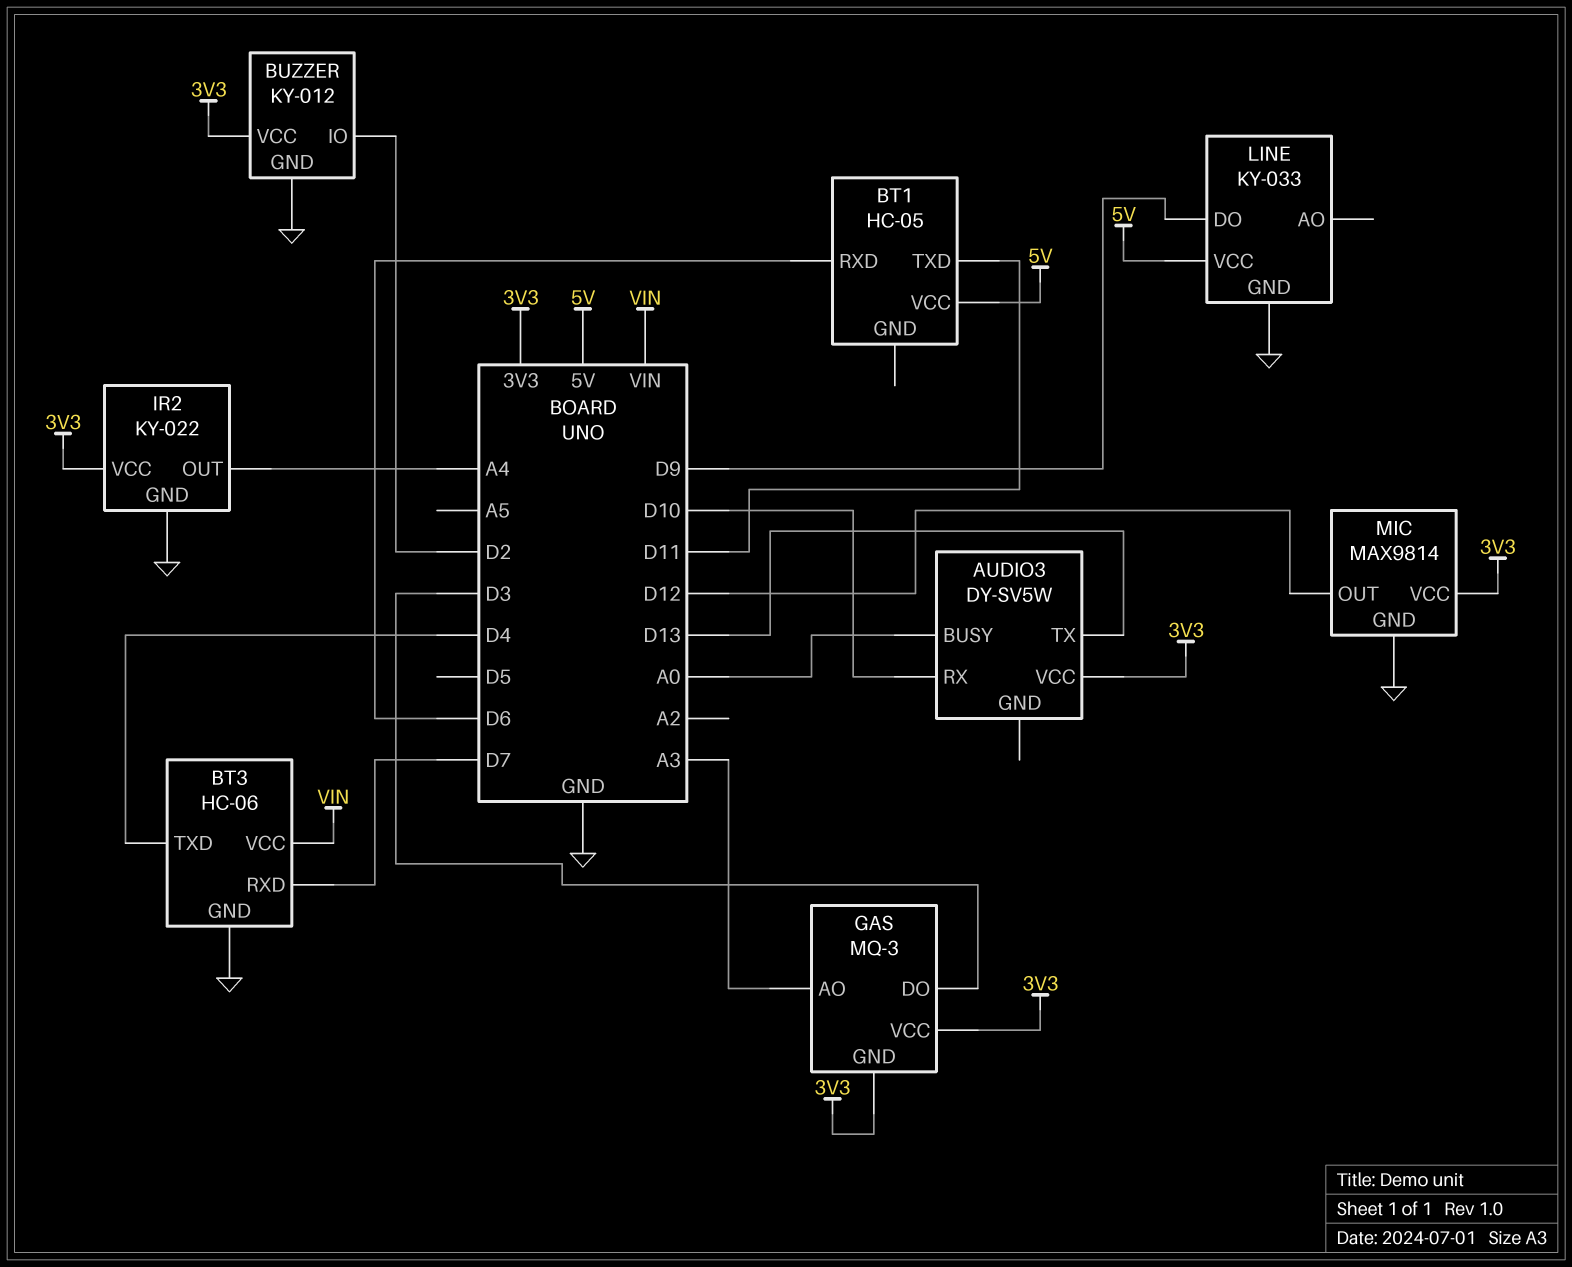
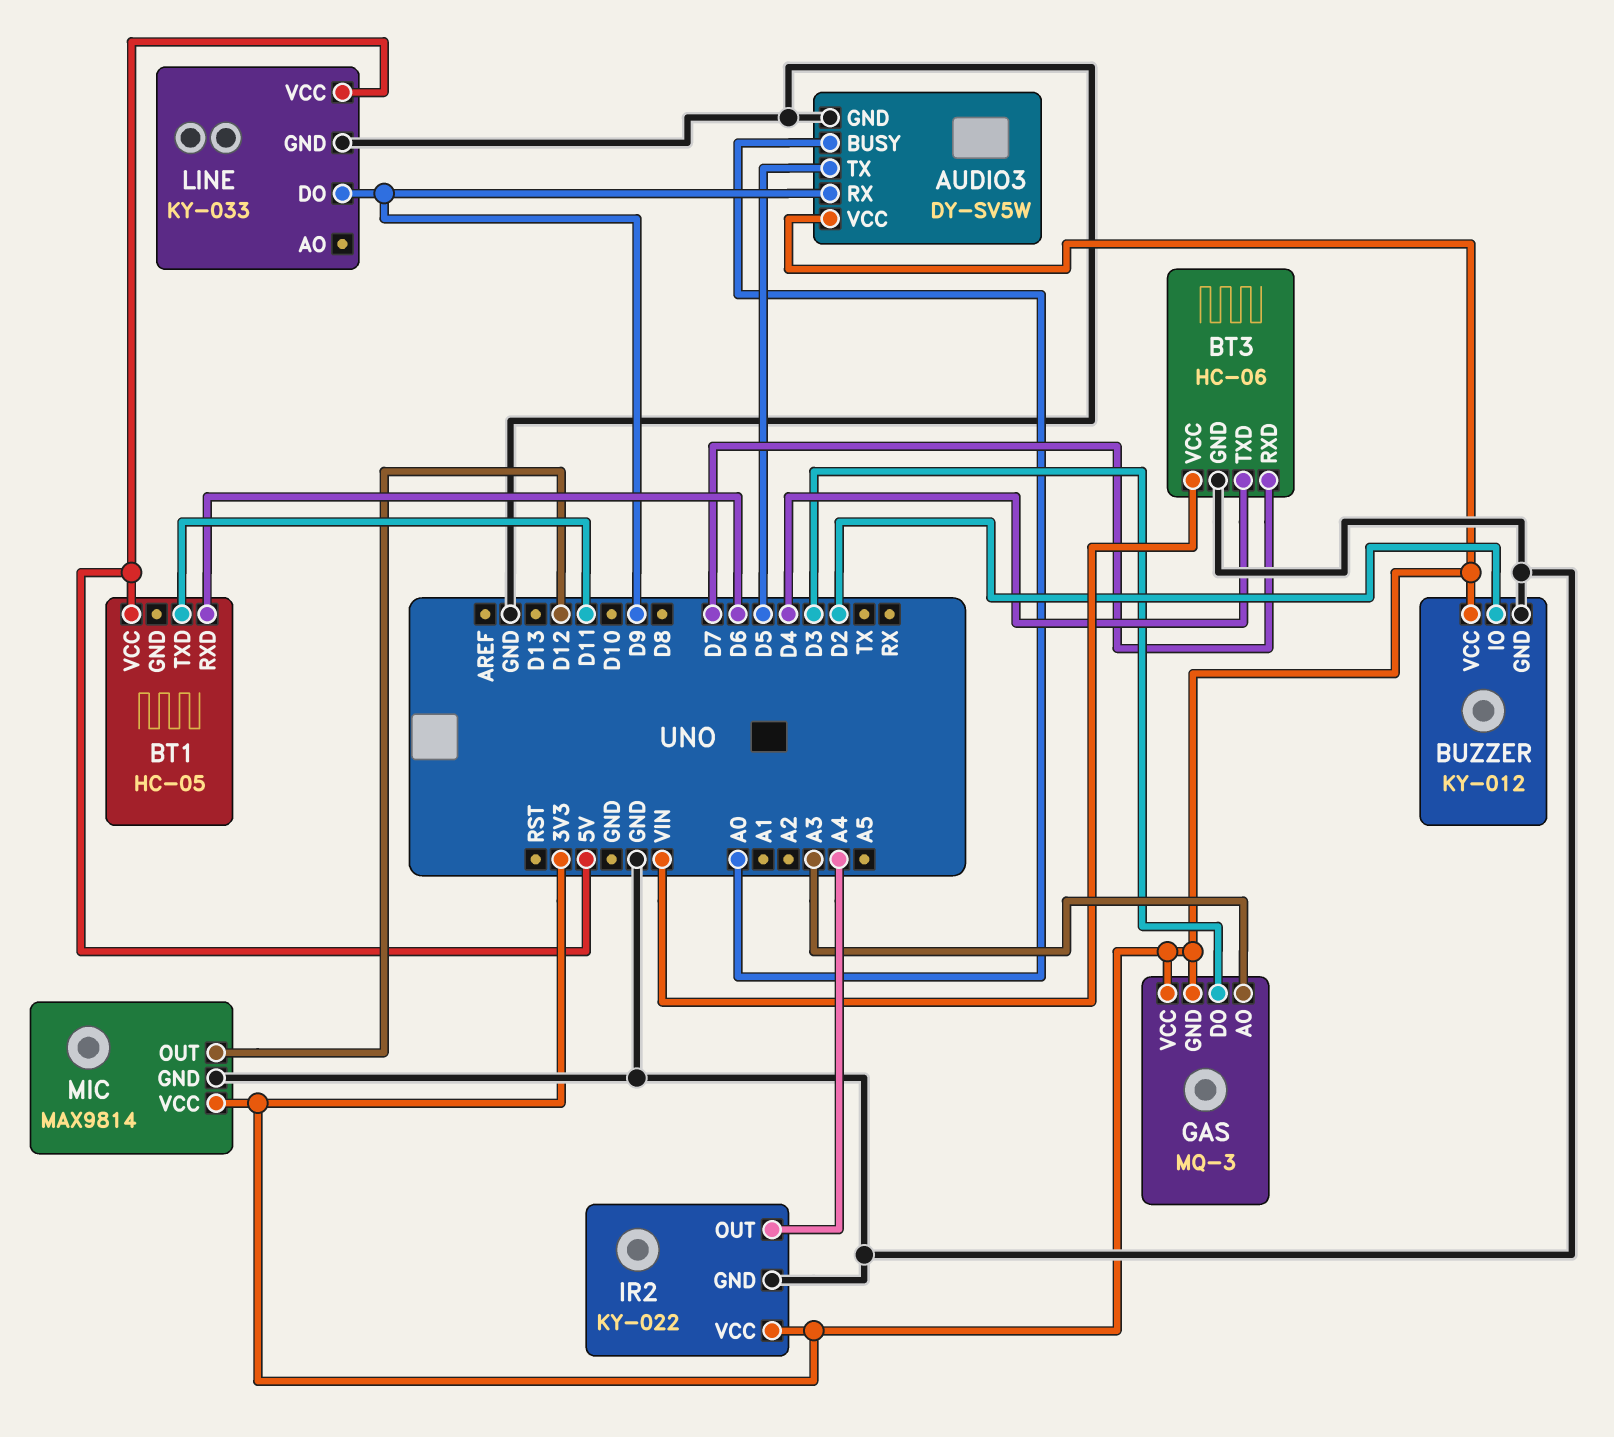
AUDIO3 pin GND: none -> GND
AUDIO3 pin RX: D10 -> D9
AUDIO3 pin TX: D13 -> D5

